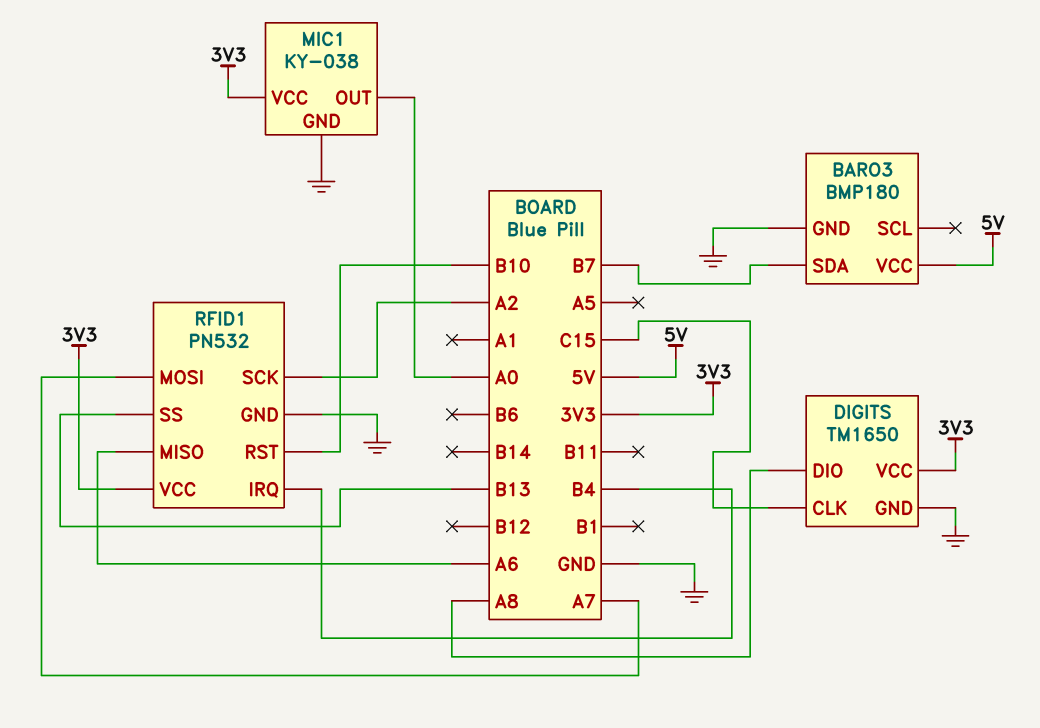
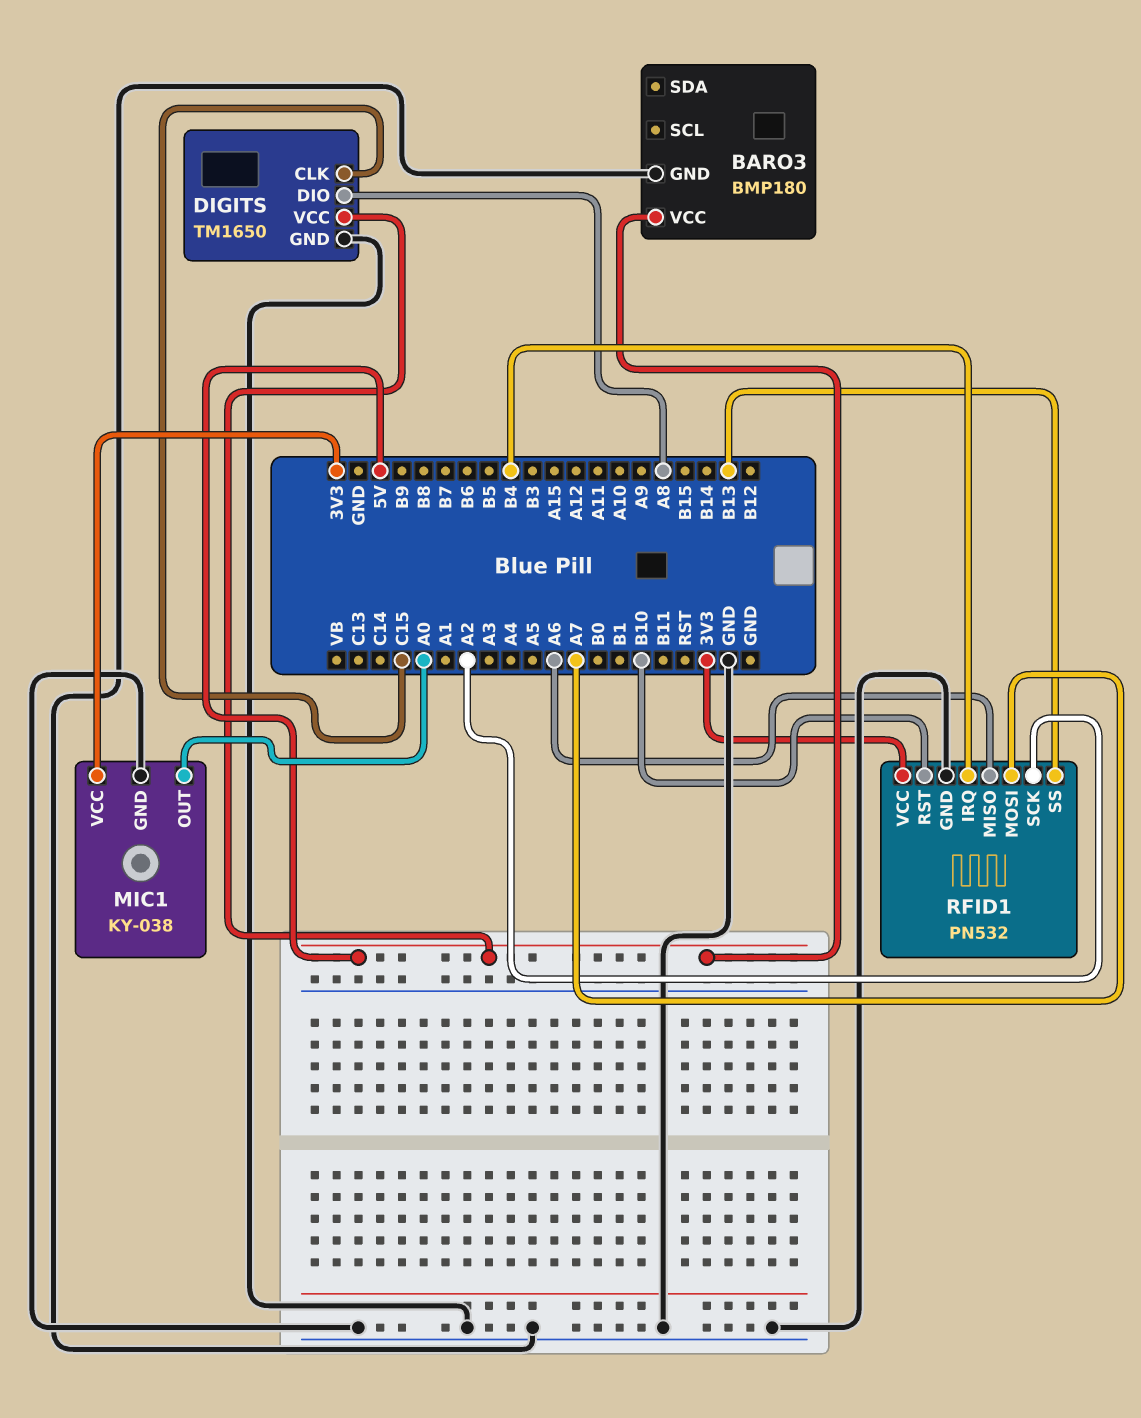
BARO3 pin SDA: B7 -> none
DIGITS pin VCC: 3V3 -> 5V

